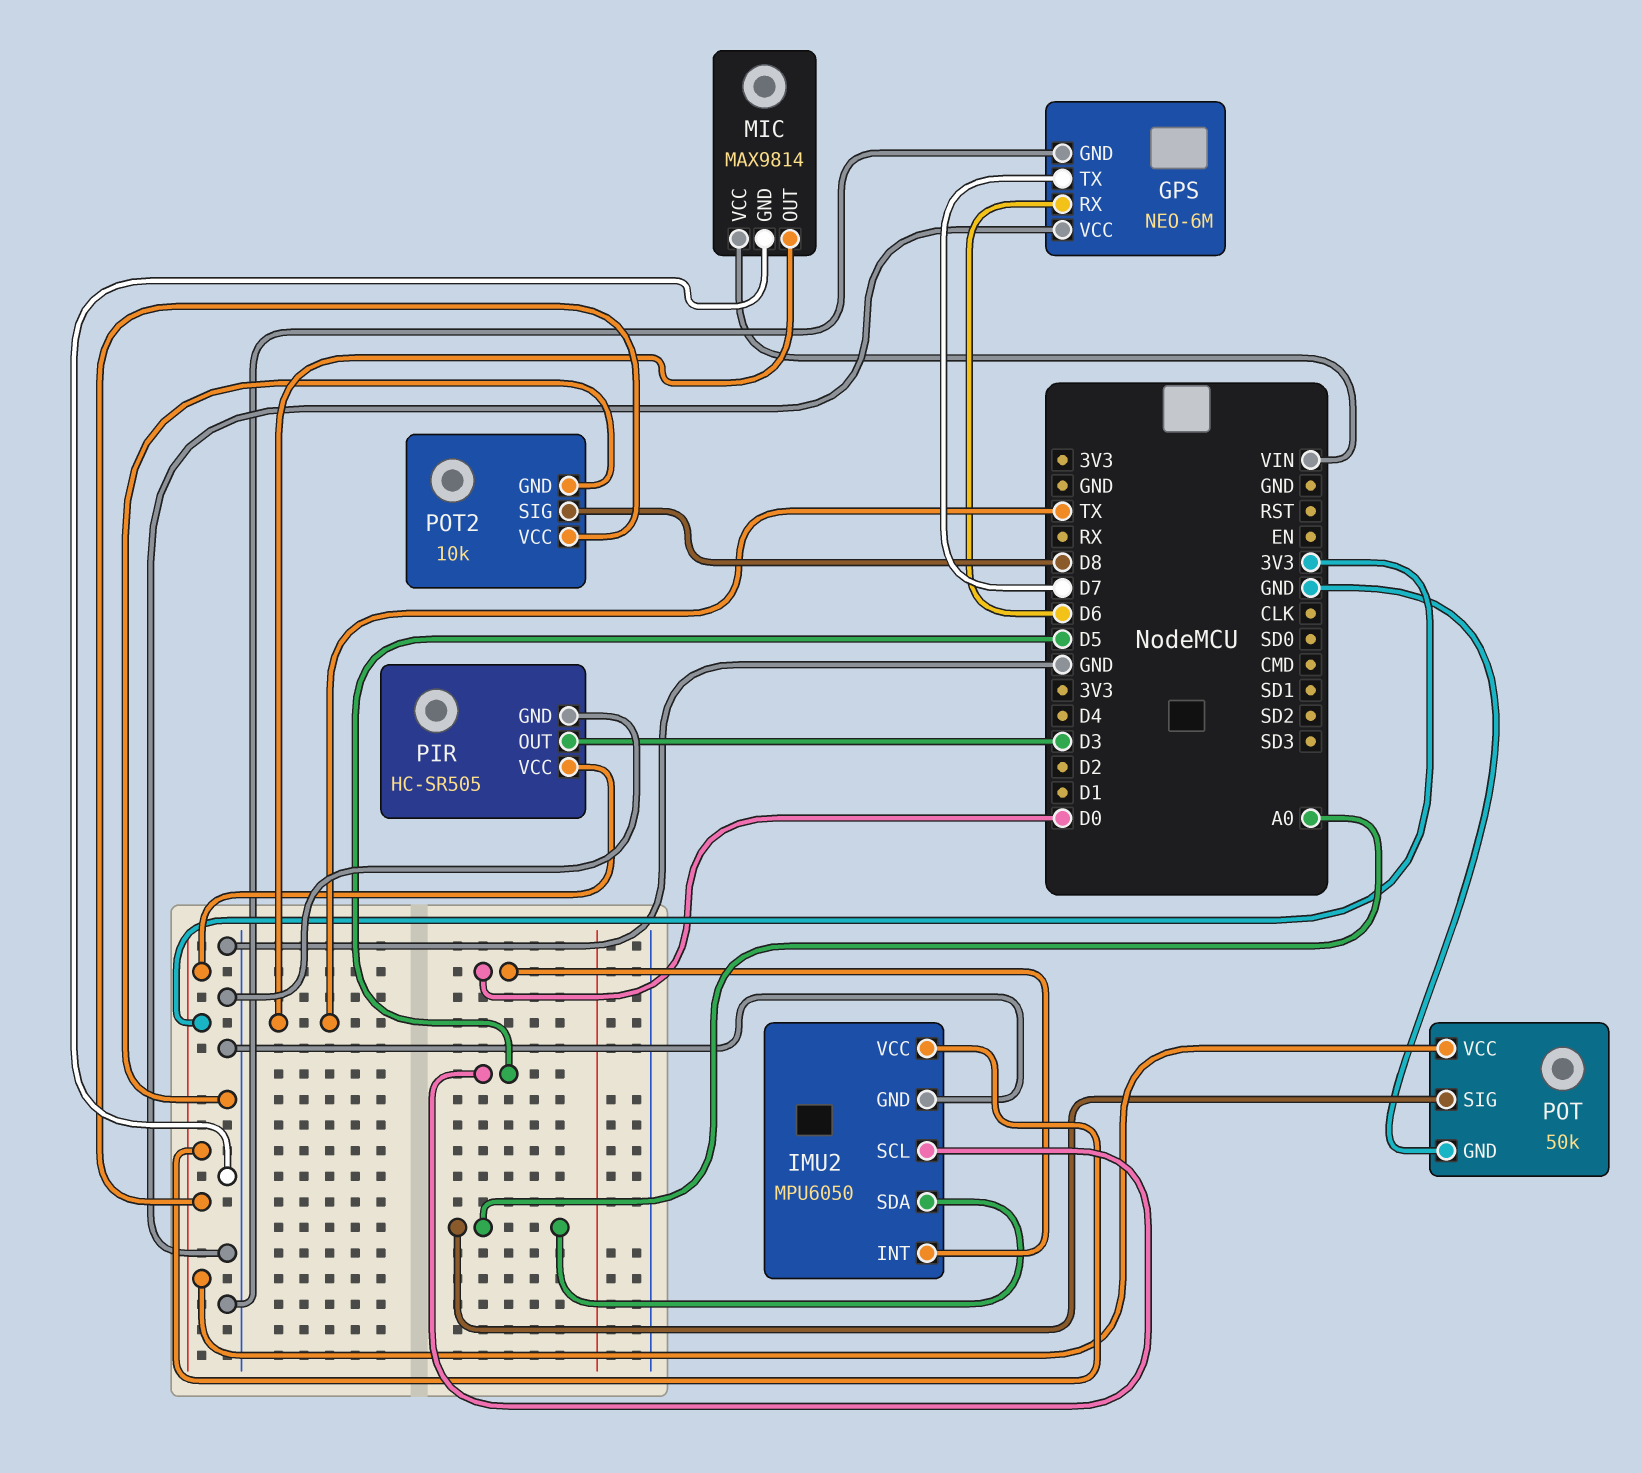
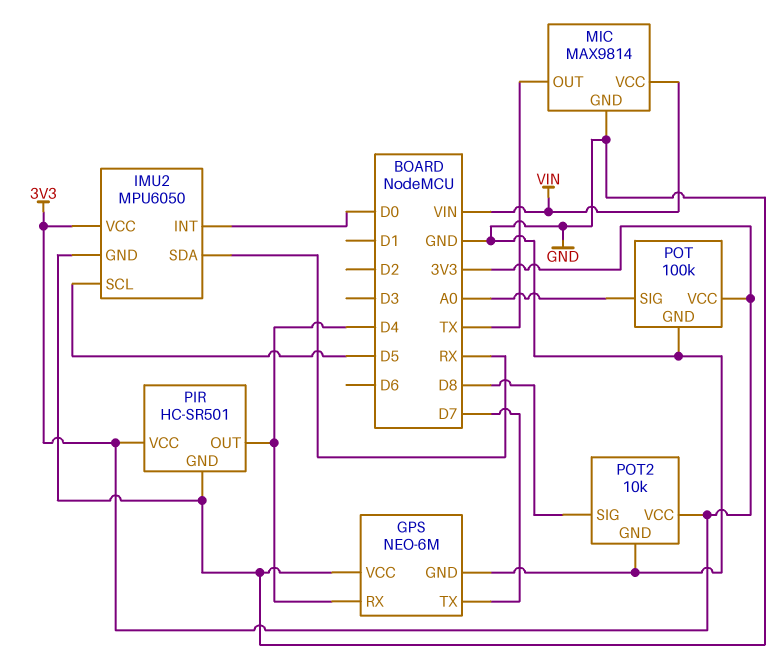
GPS pin RX: D6 -> D4
IMU2 pin SDA: A0 -> RX
PIR: HC-SR505 -> HC-SR501
PIR pin OUT: D3 -> D4
POT: 50k -> 100k

